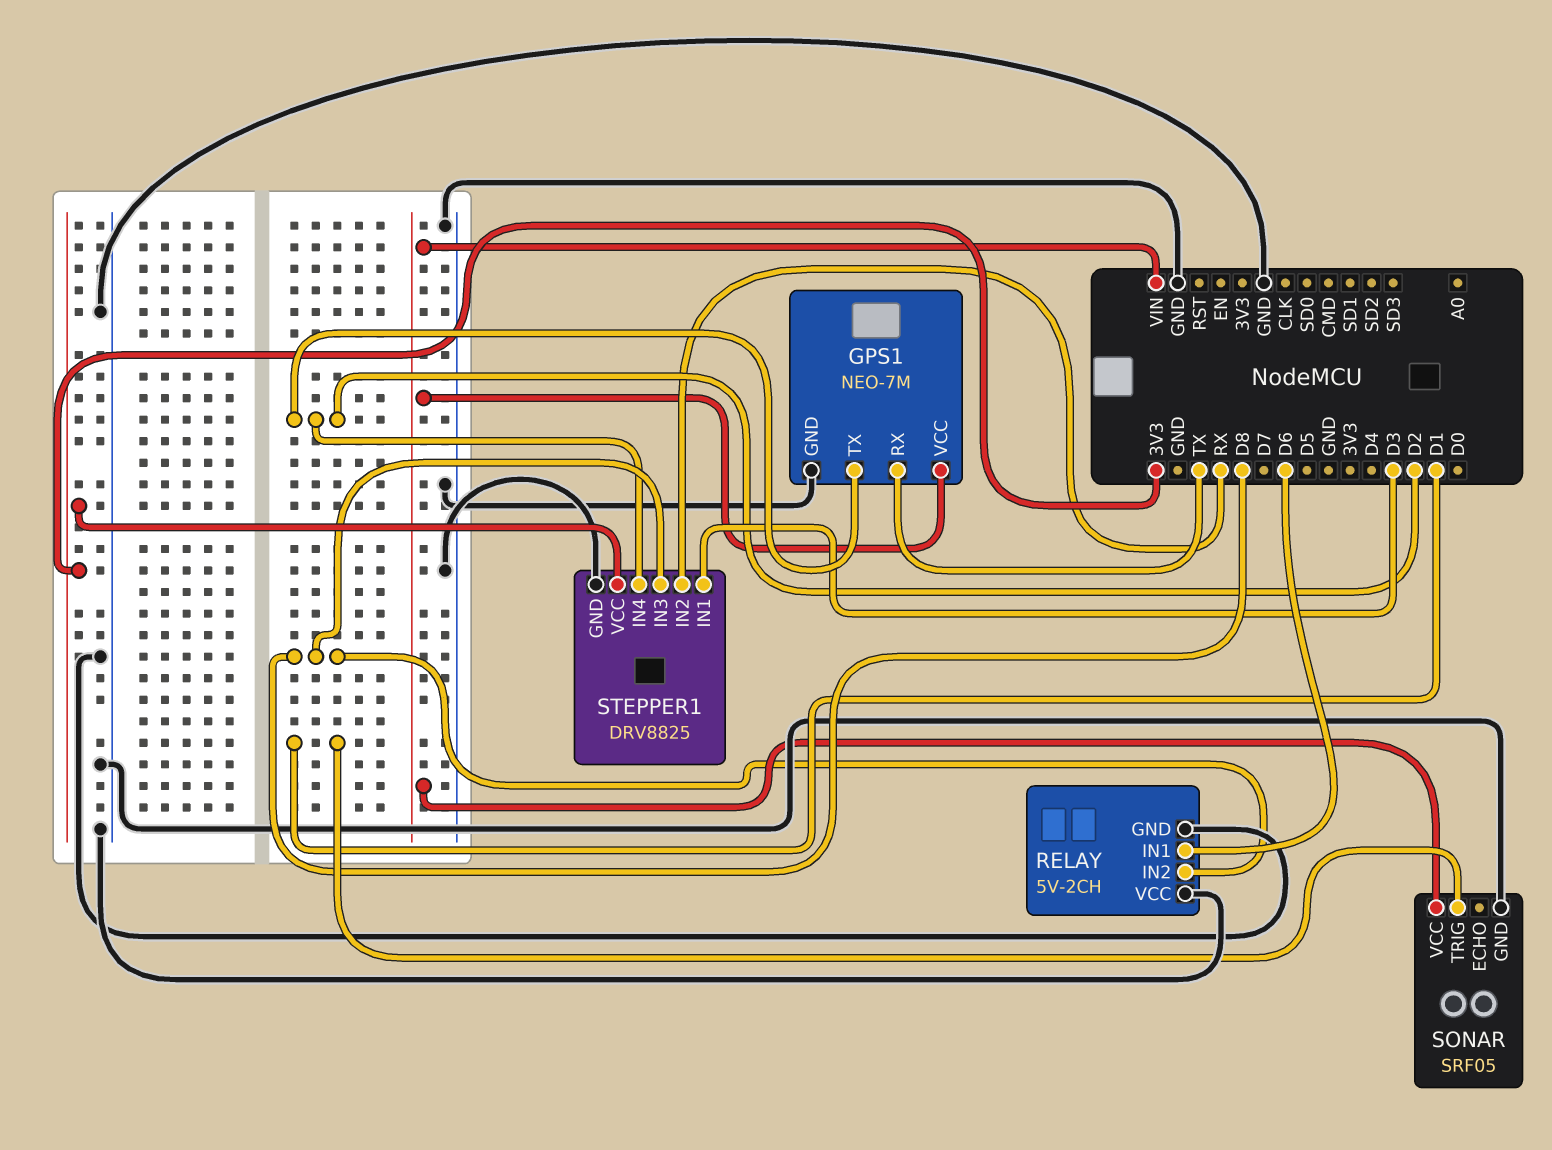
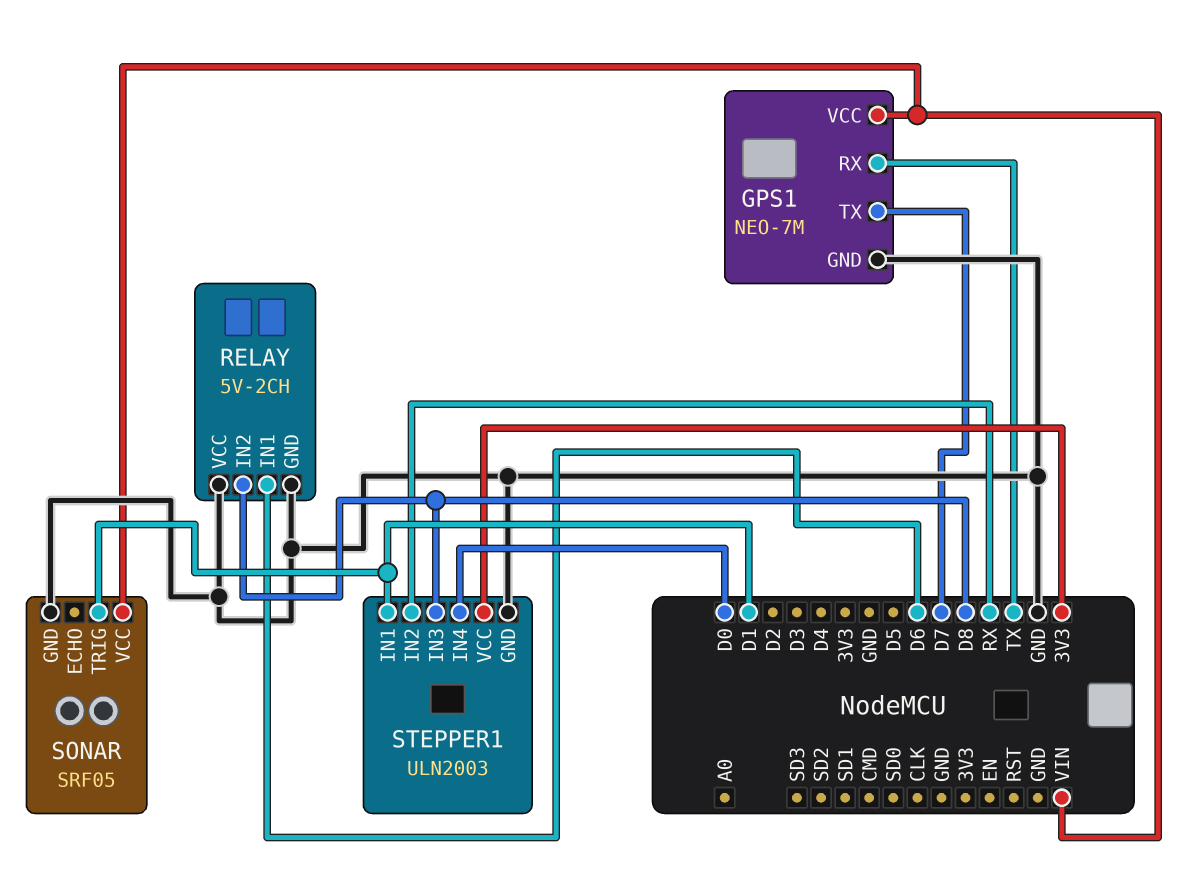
GPS1 pin TX: D2 -> D7
STEPPER1: DRV8825 -> ULN2003
STEPPER1 pin IN1: D3 -> D1
STEPPER1 pin IN4: D2 -> D0

